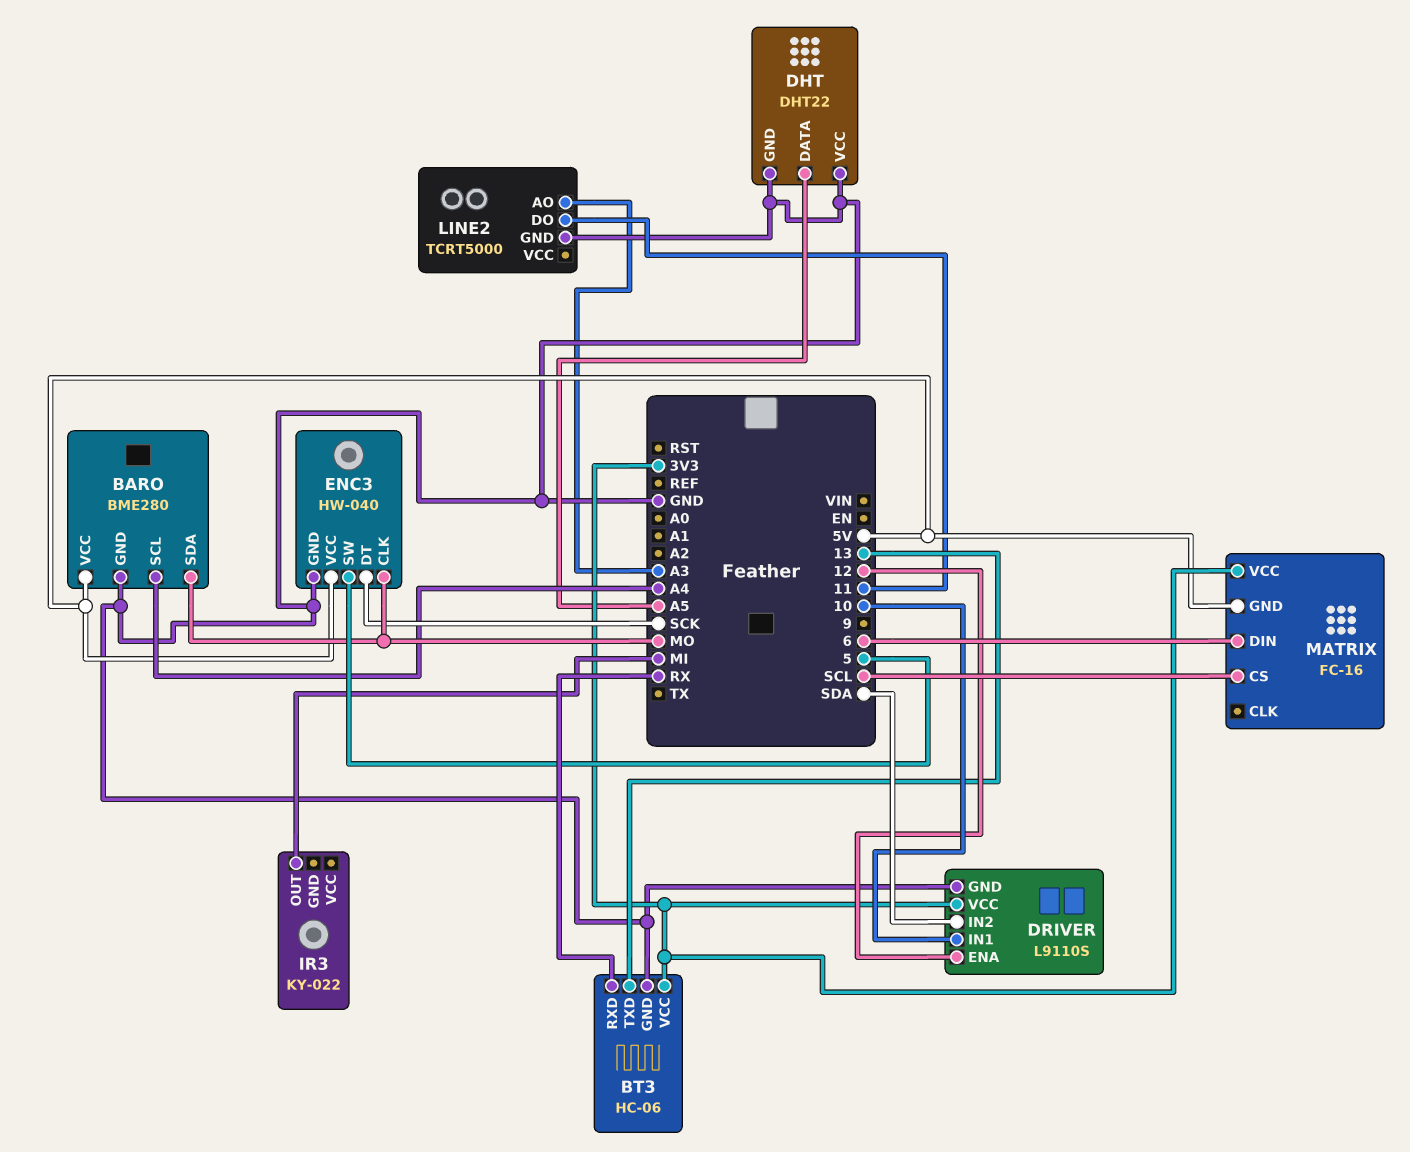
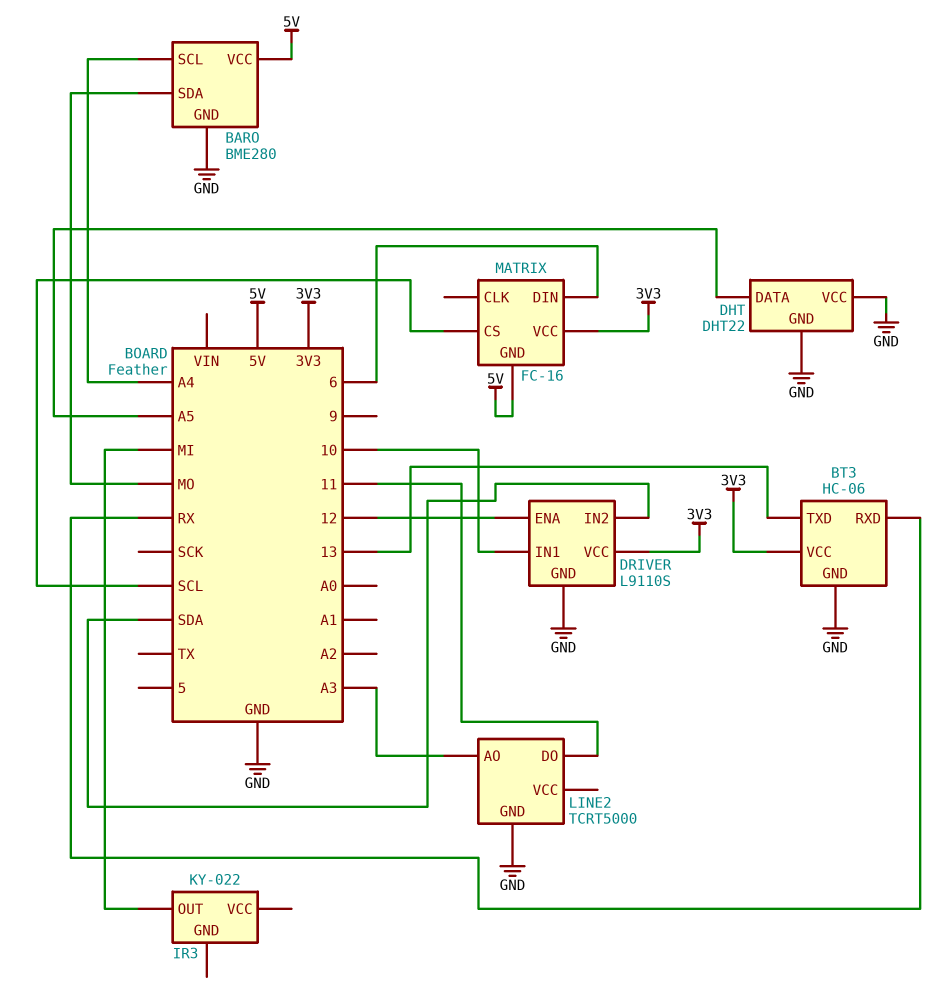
ENC3: HW-040 -> none
ENC3 pin CLK: MO -> none
ENC3 pin DT: SCK -> none
ENC3 pin GND: GND -> none
ENC3 pin SW: 5 -> none
ENC3 pin VCC: 5V -> none

